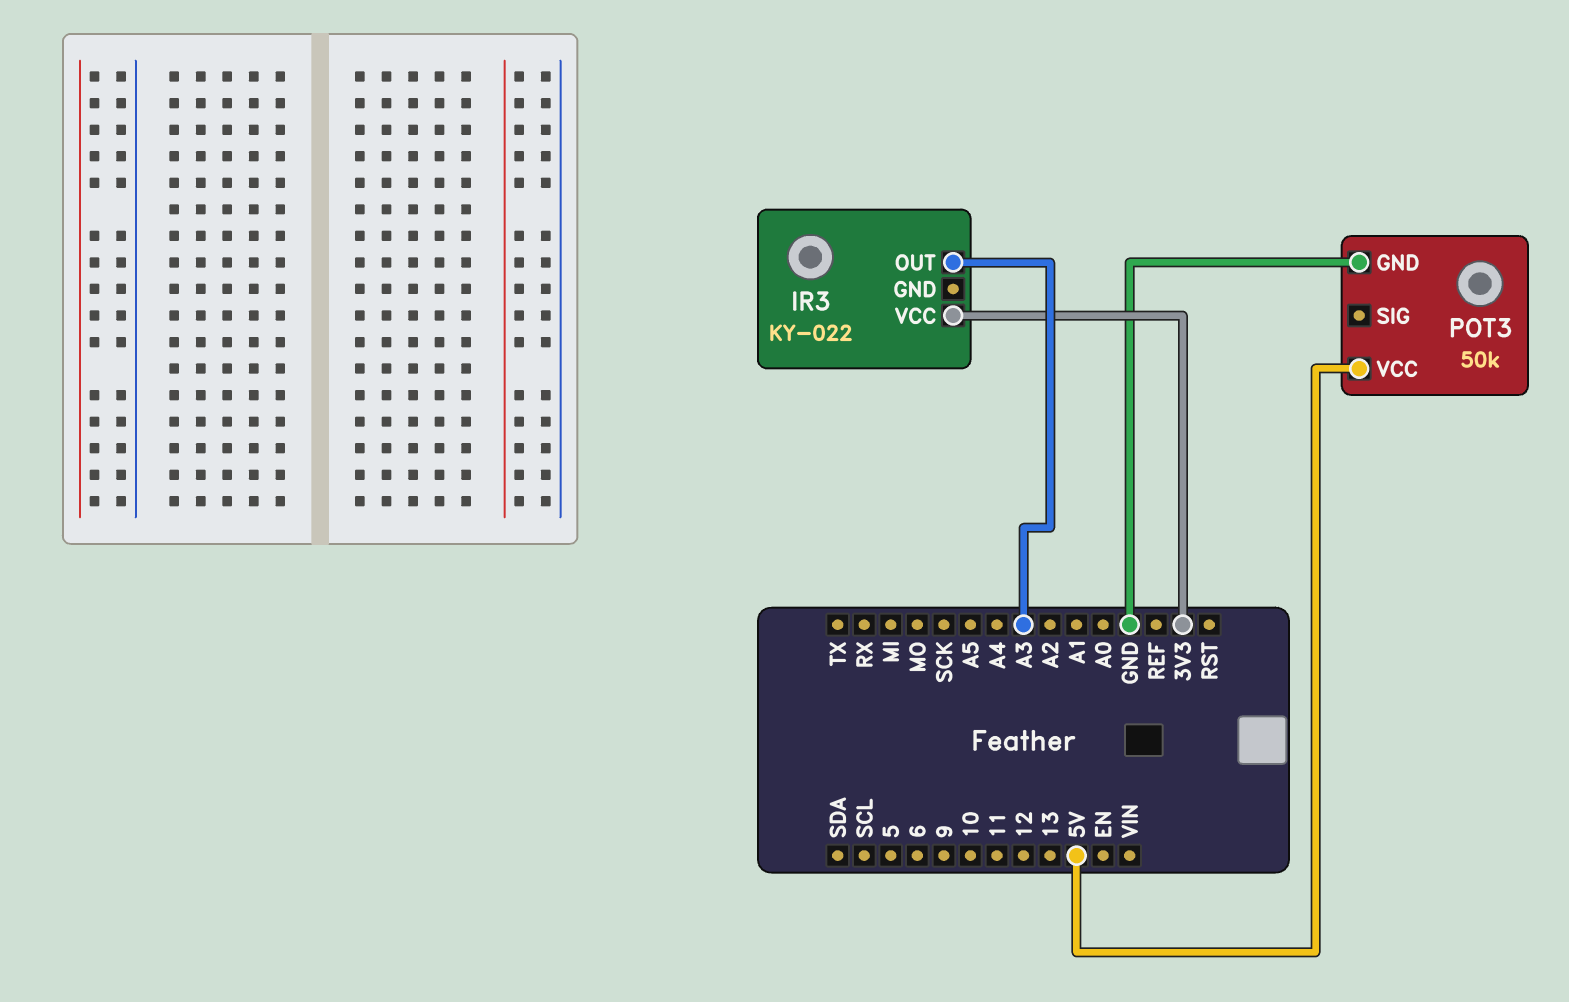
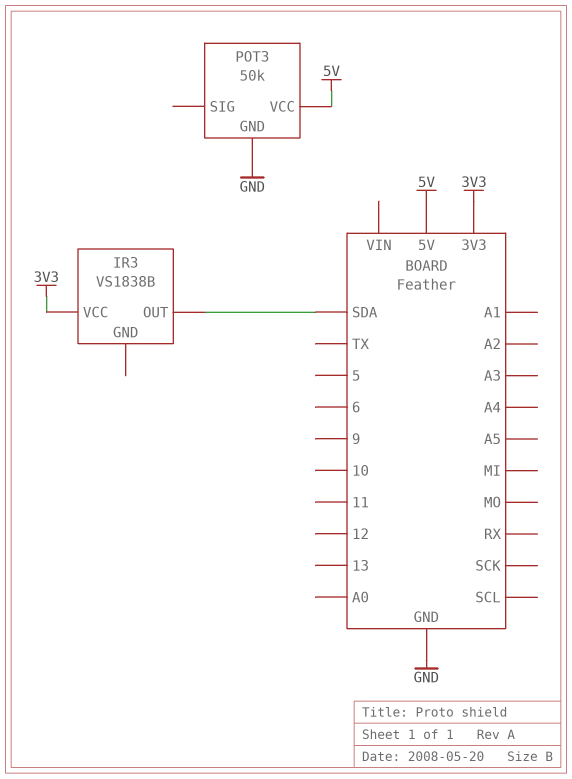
IR3: KY-022 -> VS1838B
IR3 pin OUT: A3 -> SDA

